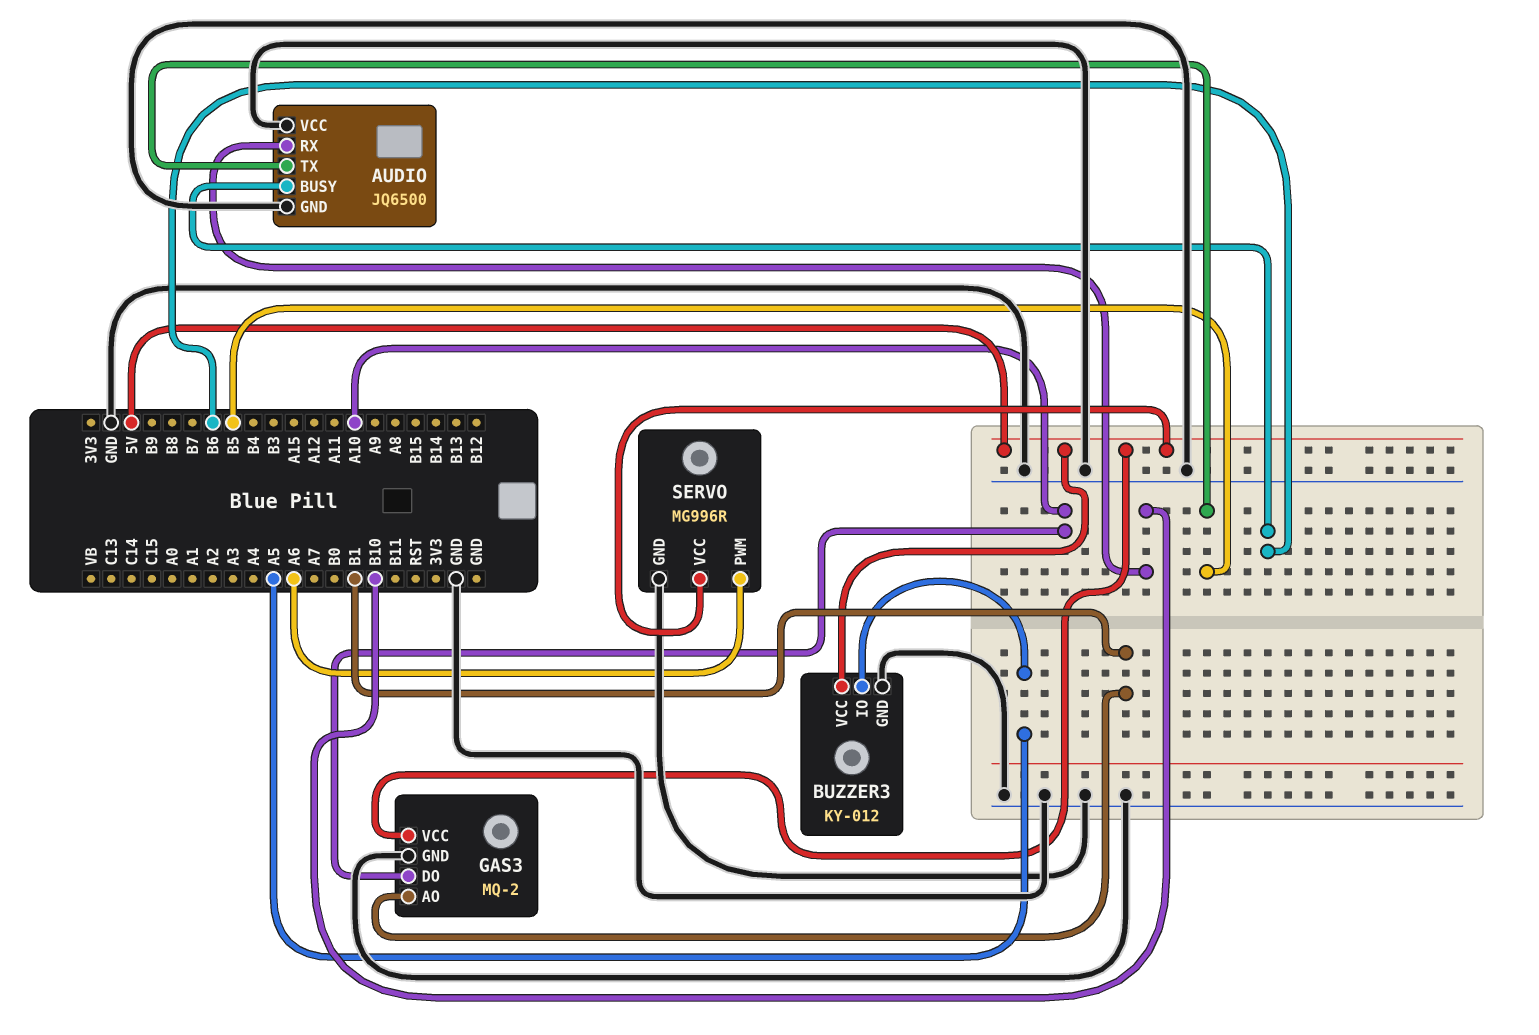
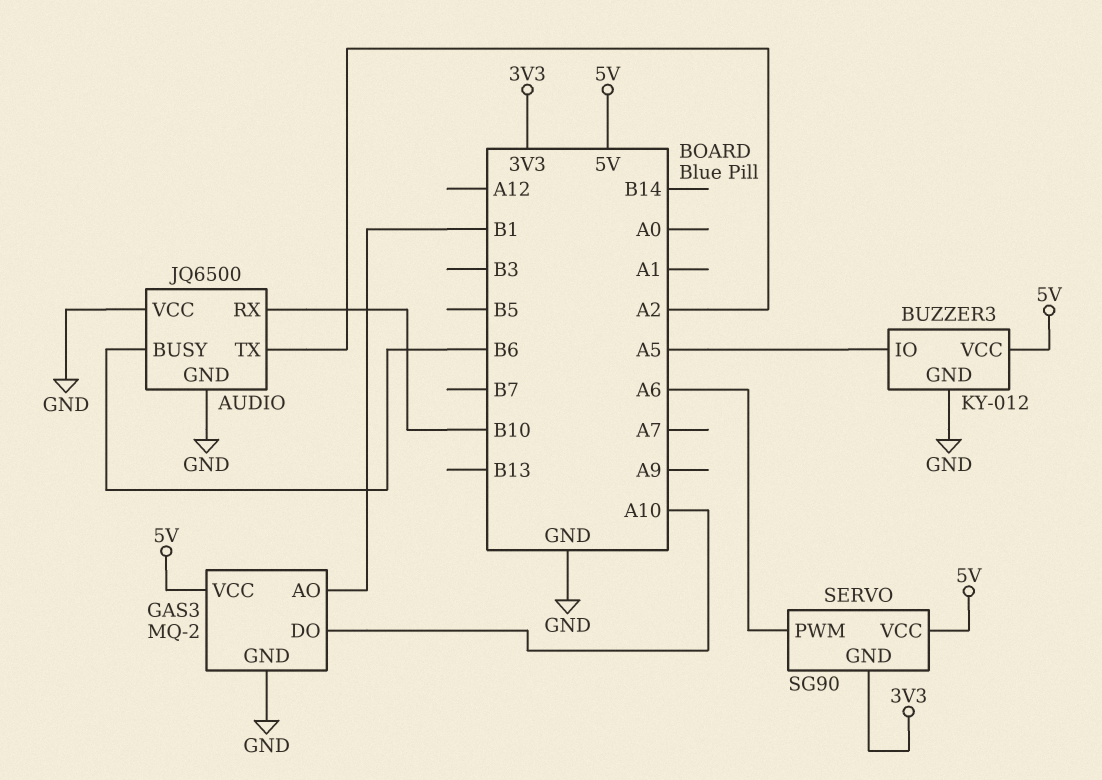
AUDIO pin TX: B5 -> A2
SERVO: MG996R -> SG90
SERVO pin GND: GND -> 3V3

